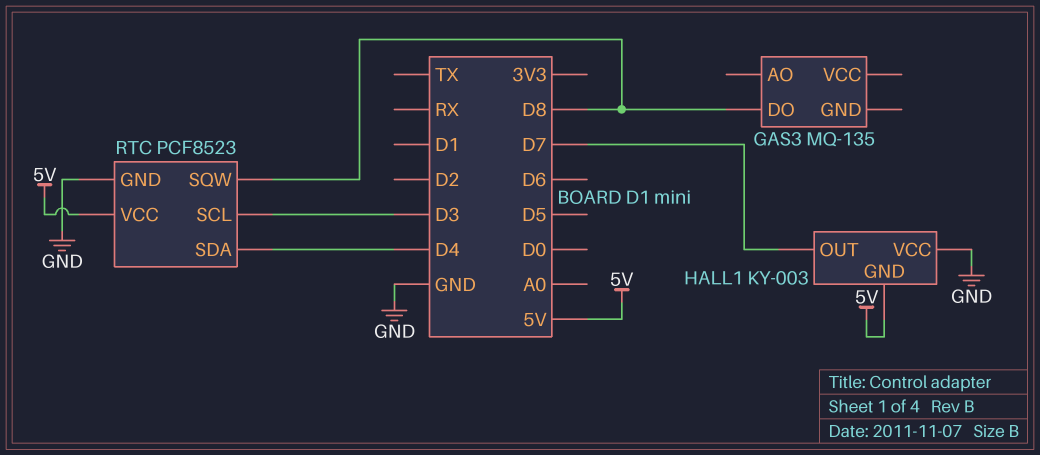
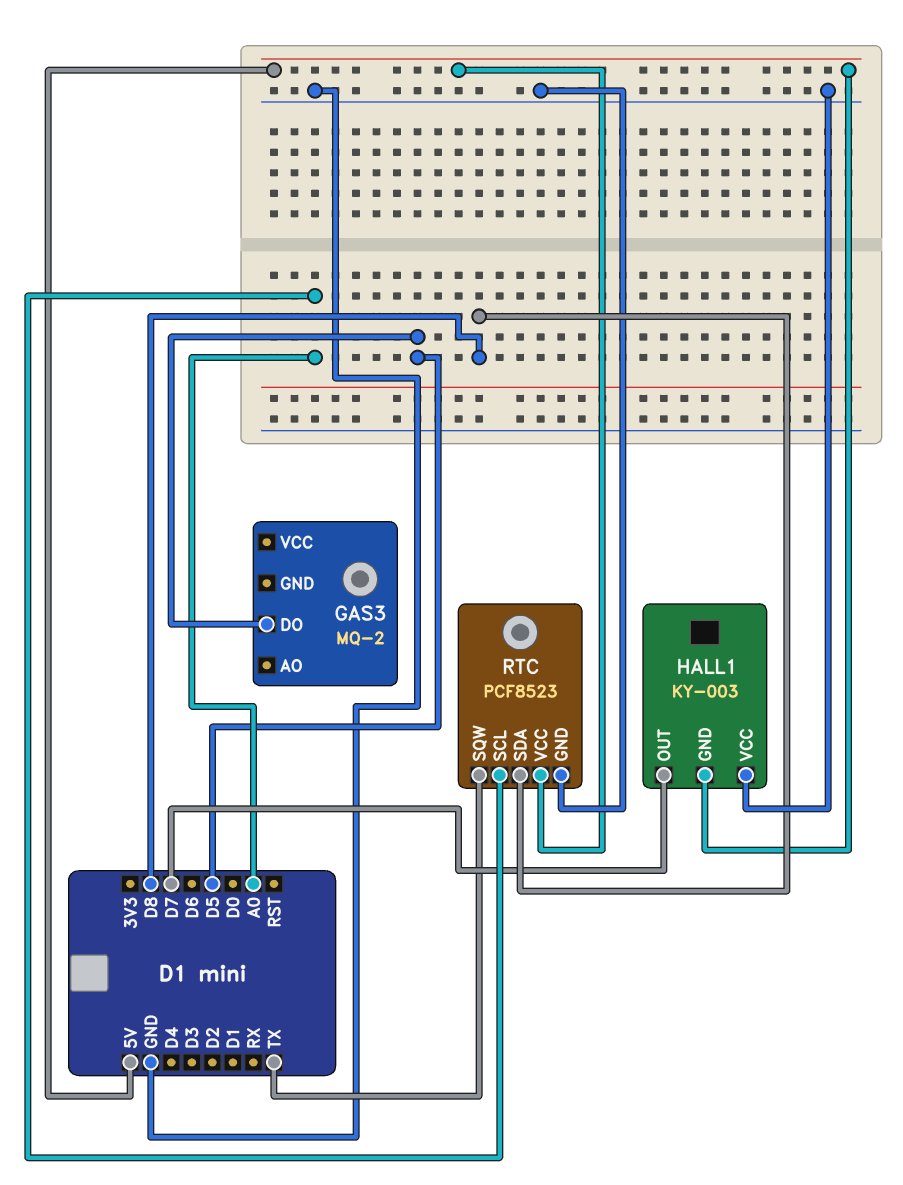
GAS3: MQ-135 -> MQ-2
GAS3 pin DO: D8 -> D5
RTC pin SCL: D3 -> A0
RTC pin SDA: D4 -> D8
RTC pin SQW: D8 -> TX

